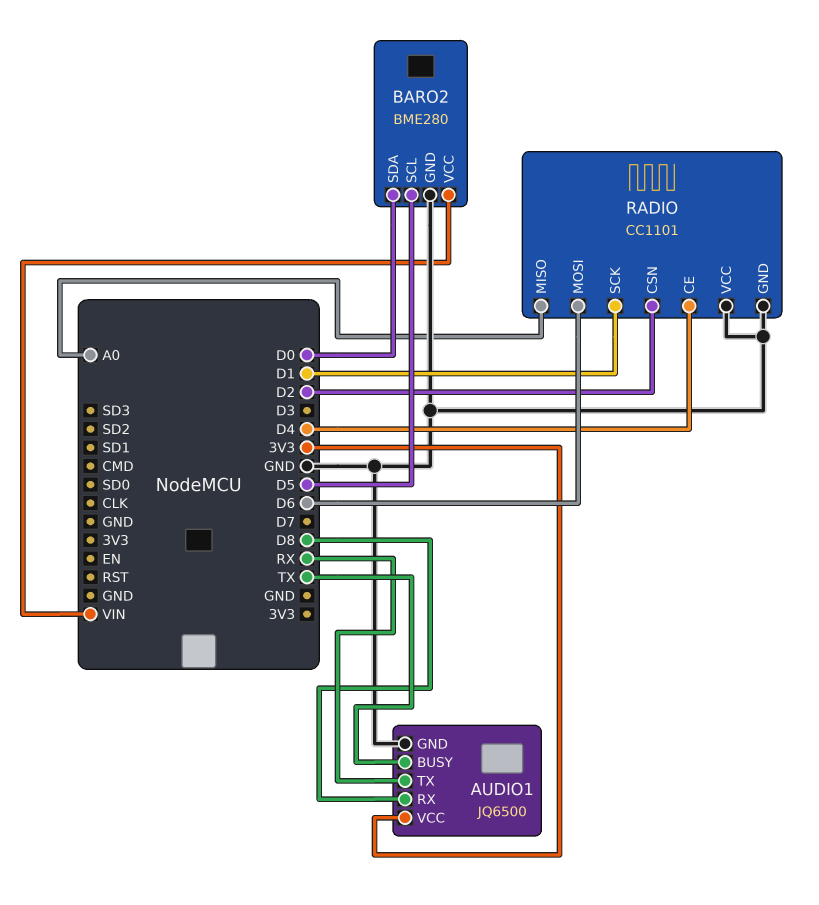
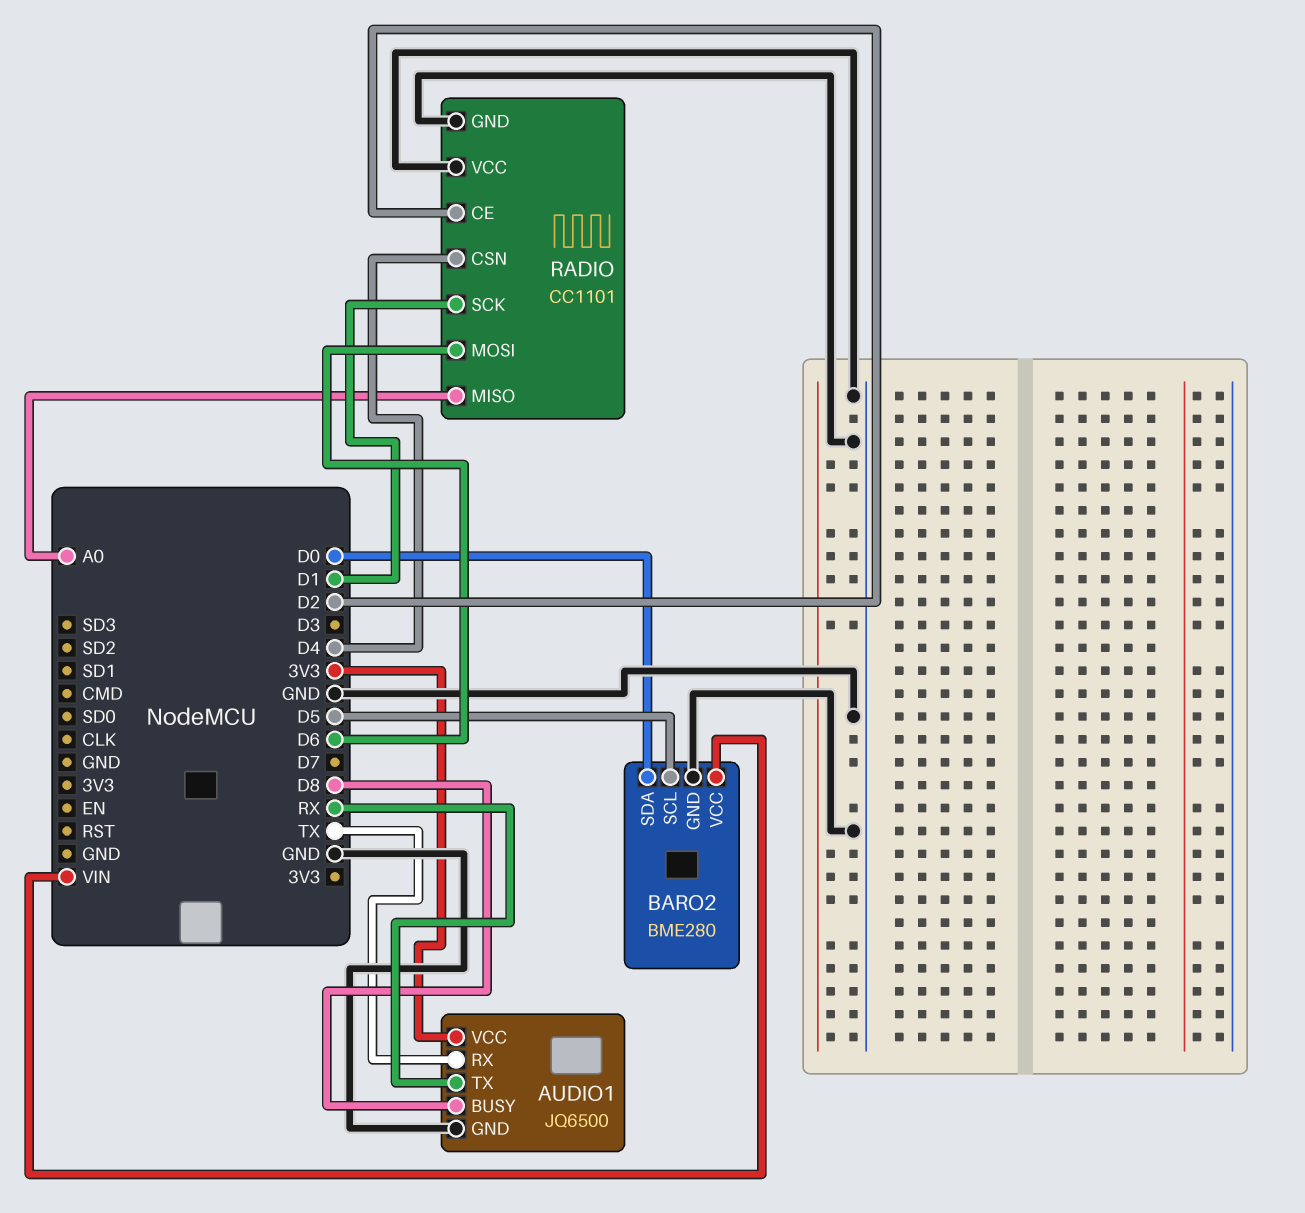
AUDIO1 pin BUSY: TX -> D8
AUDIO1 pin RX: D8 -> TX
RADIO pin CE: D4 -> D2
RADIO pin CSN: D2 -> D4

